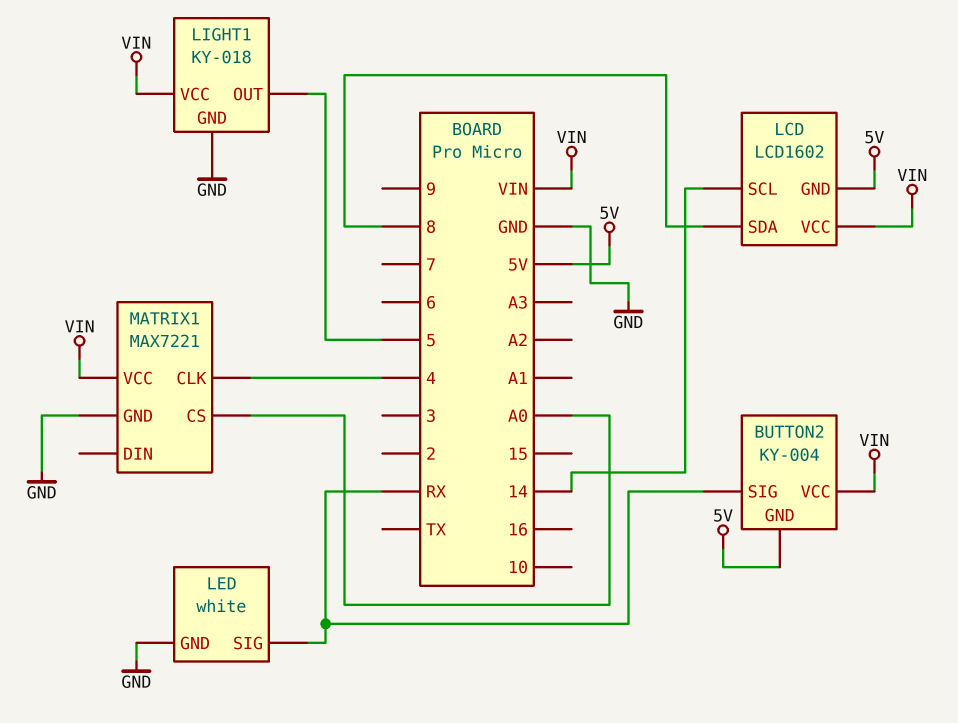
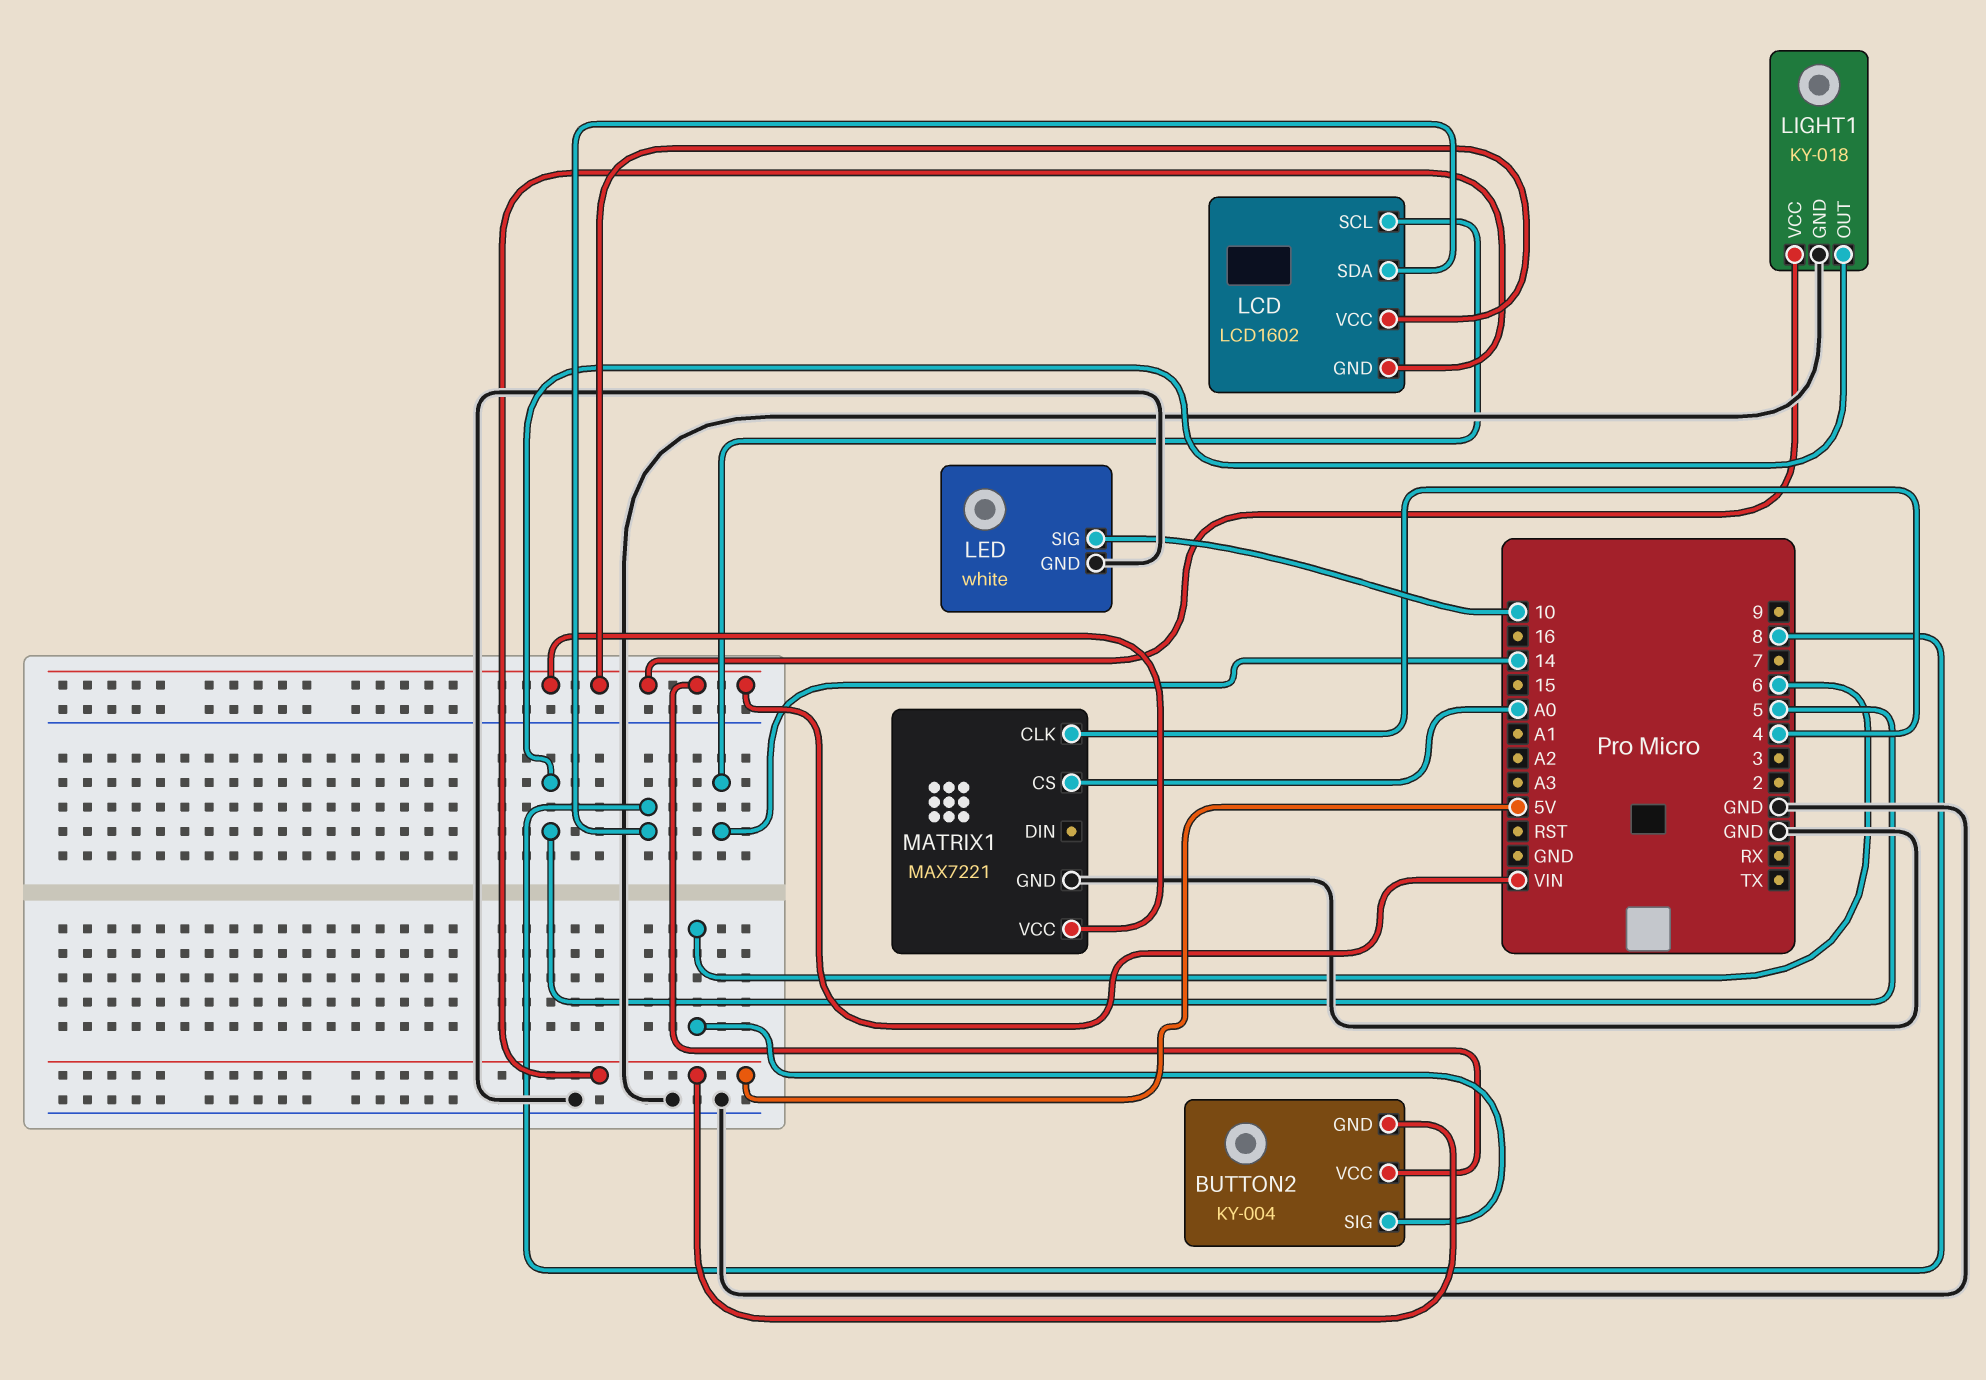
BUTTON2 pin SIG: RX -> 6
LED pin SIG: RX -> 10

